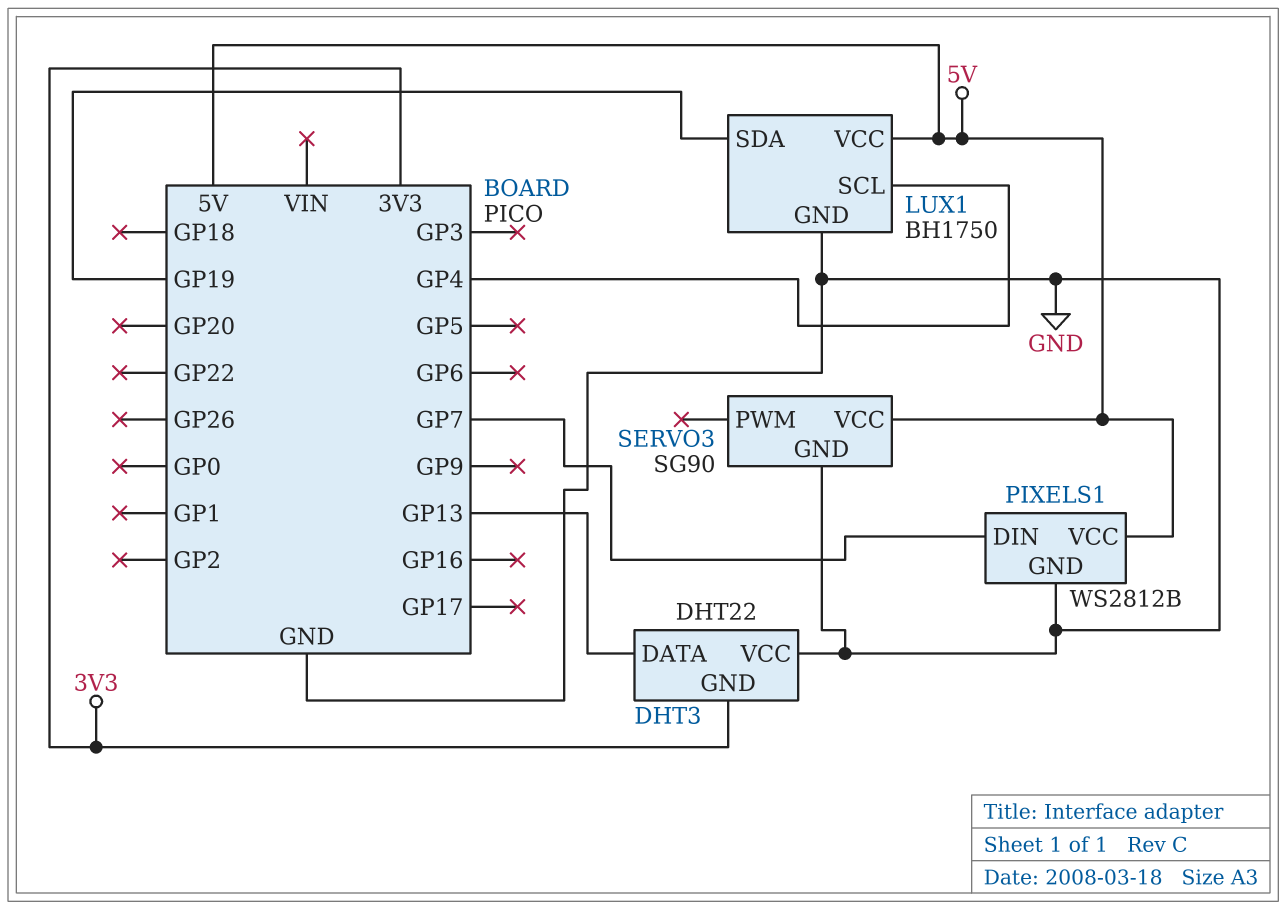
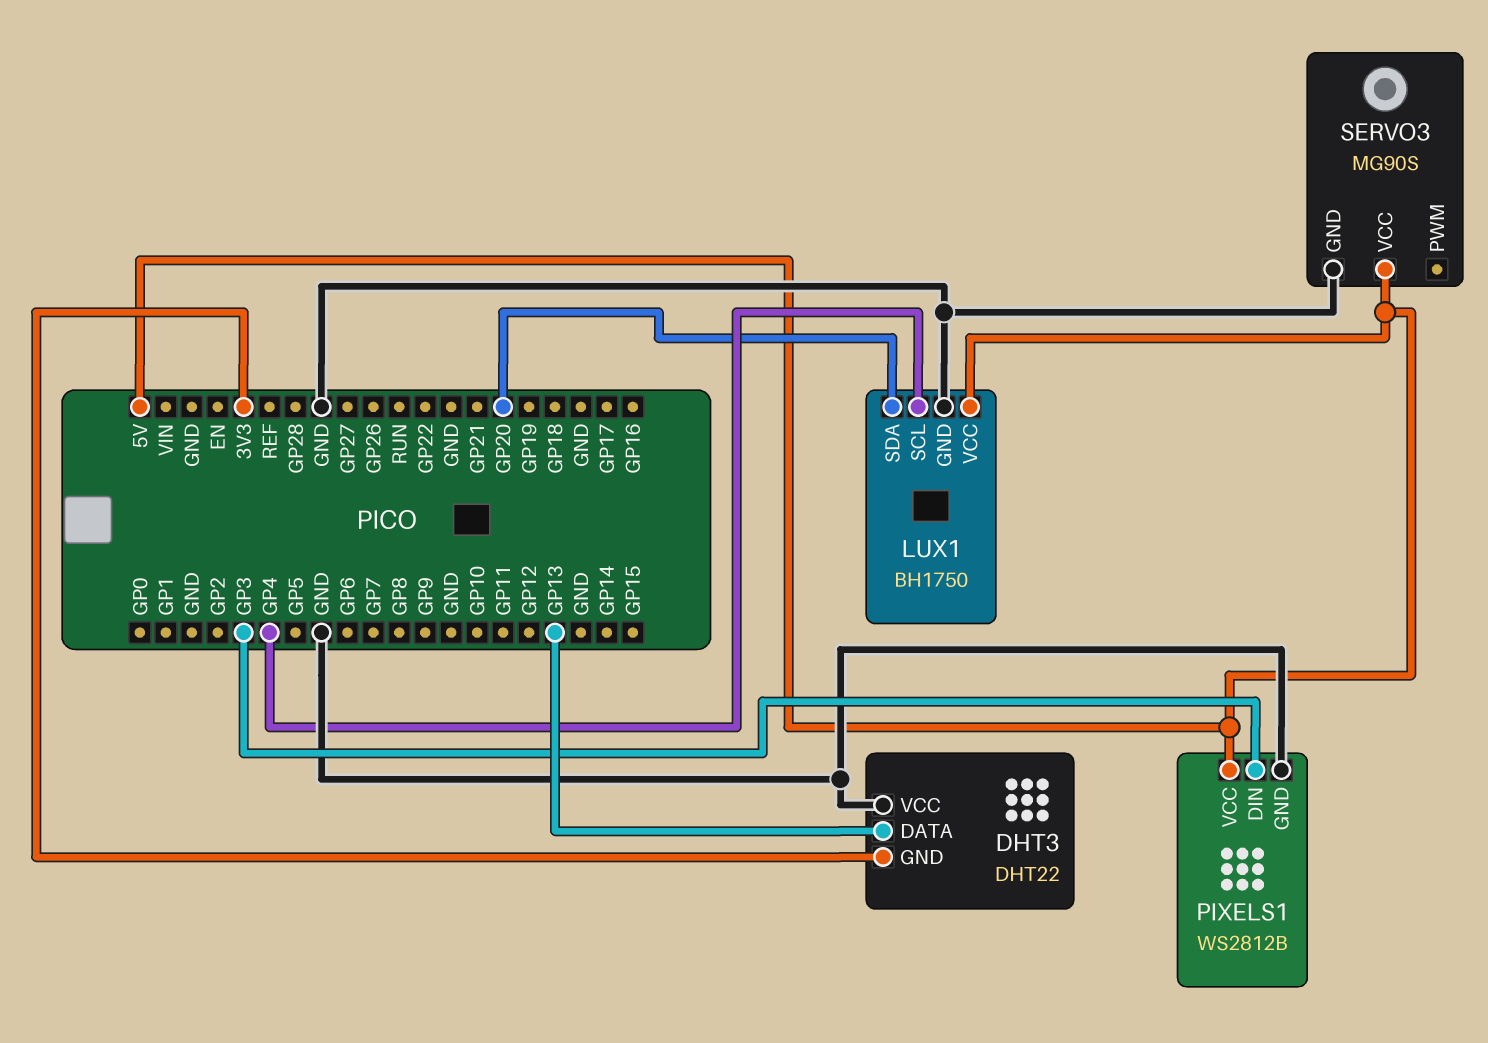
LUX1 pin SDA: GP19 -> GP20
PIXELS1 pin DIN: GP7 -> GP3
SERVO3: SG90 -> MG90S

